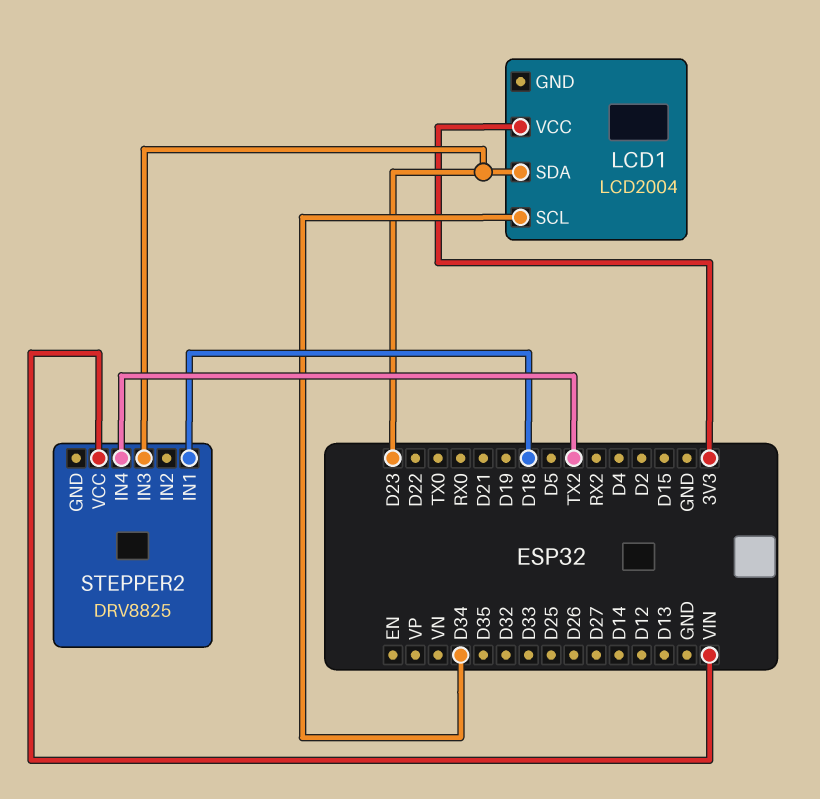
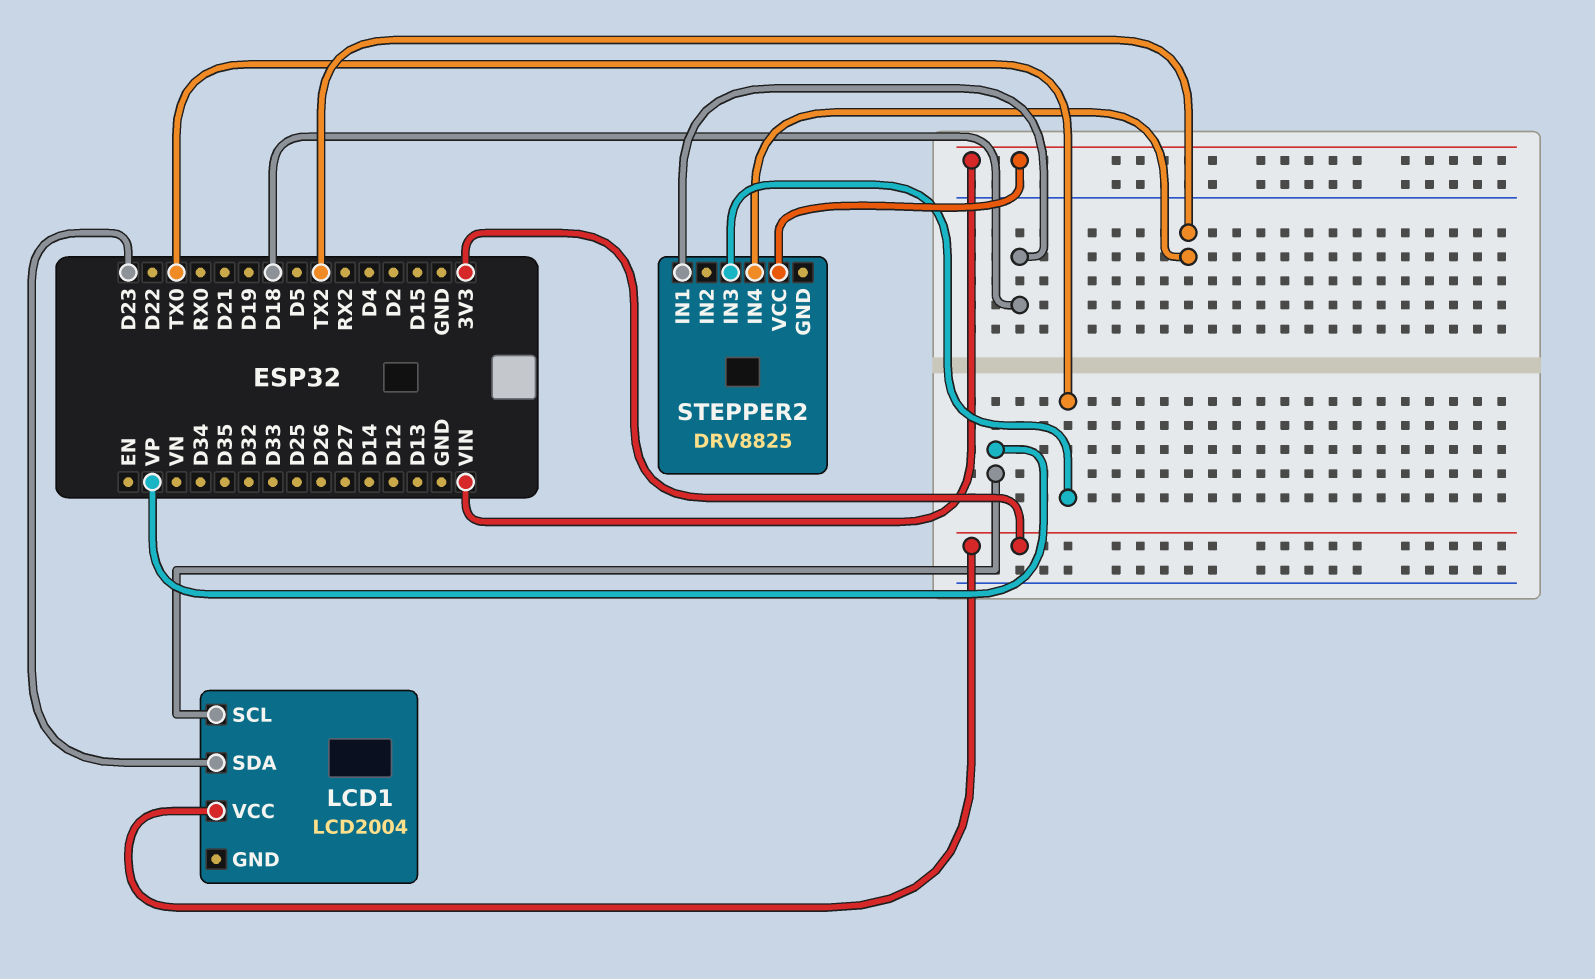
LCD1 pin SCL: D34 -> VP
STEPPER2 pin IN3: D23 -> TX0

